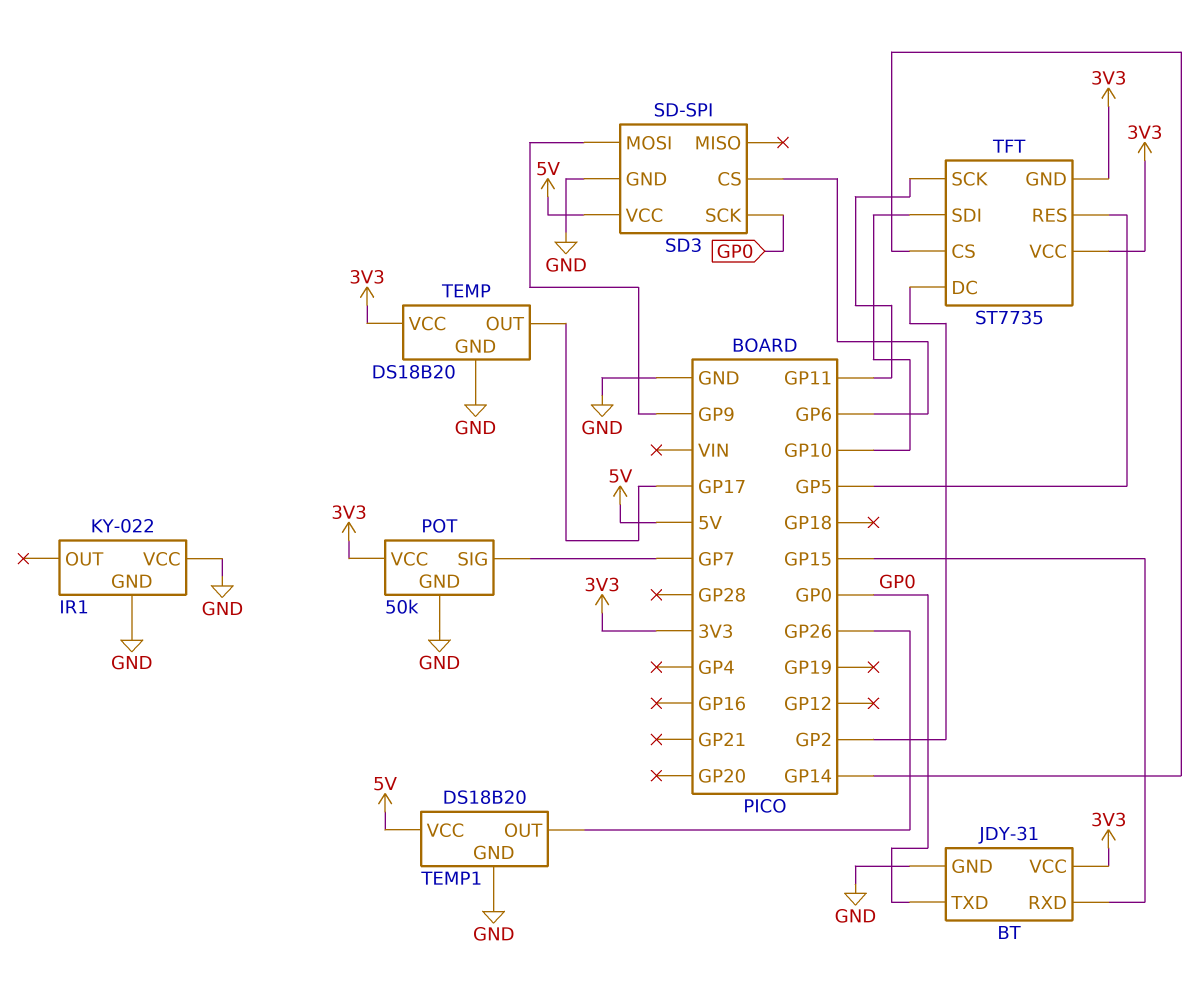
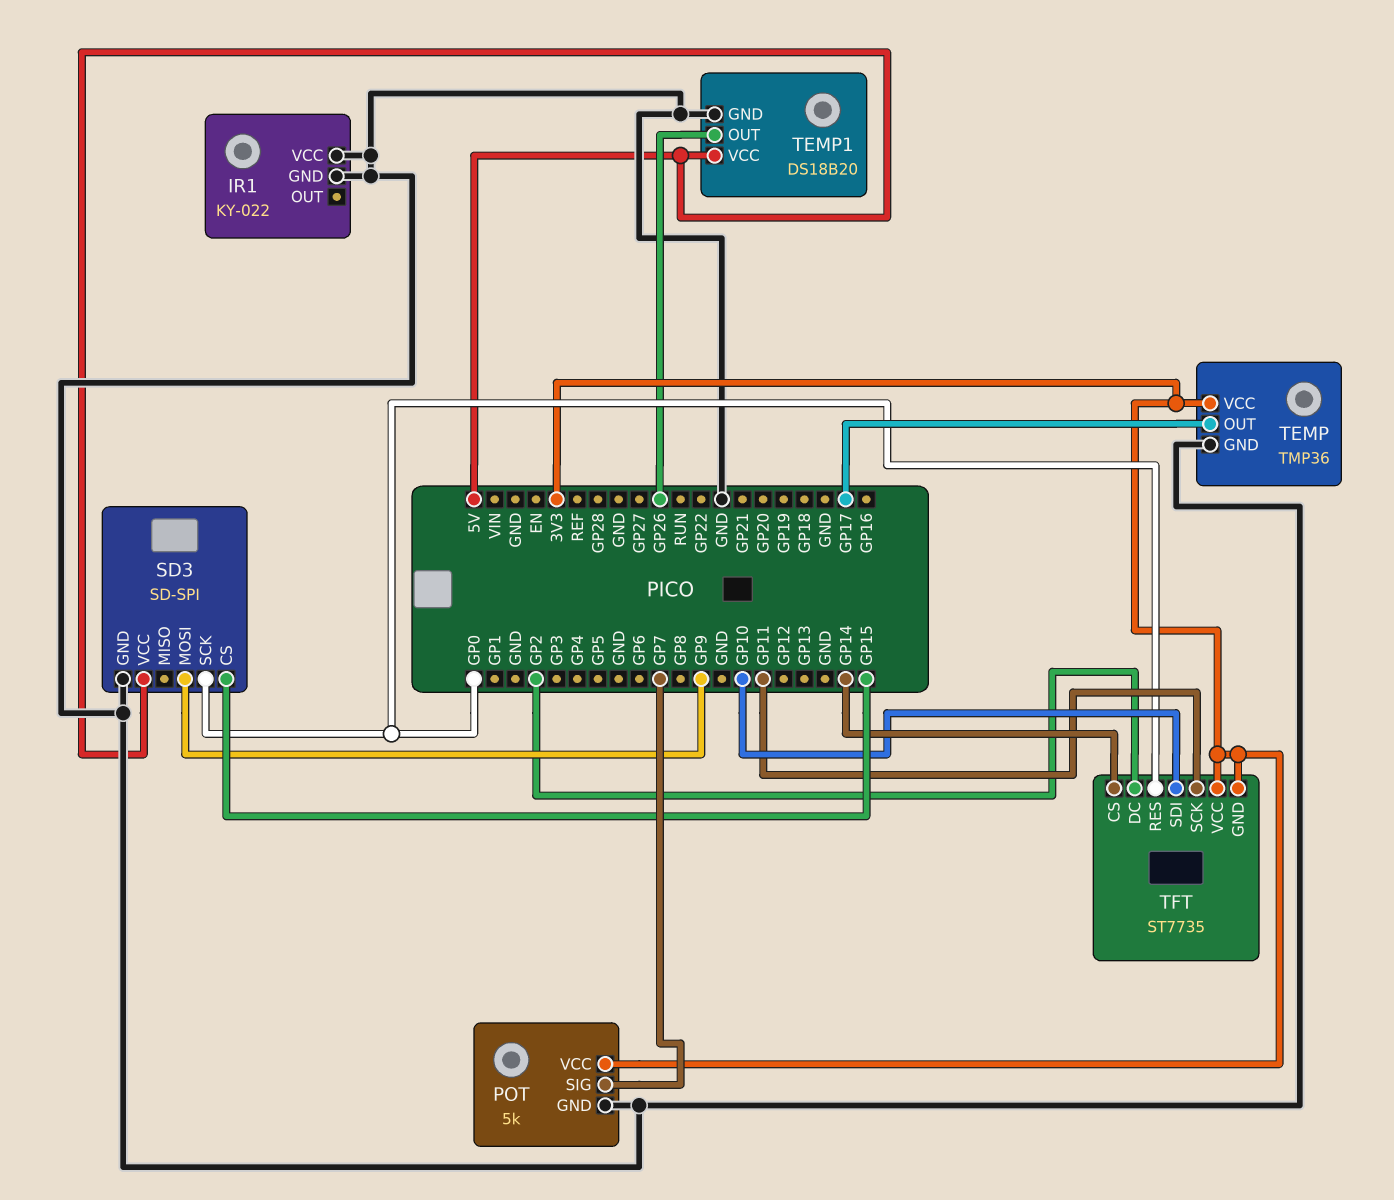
BT: JDY-31 -> none
BT pin GND: GND -> none
BT pin RXD: GP15 -> none
BT pin TXD: GP0 -> none
BT pin VCC: 3V3 -> none
POT: 50k -> 5k
SD3 pin CS: GP6 -> GP15
TEMP: DS18B20 -> TMP36
TFT pin RES: GP5 -> GP0

